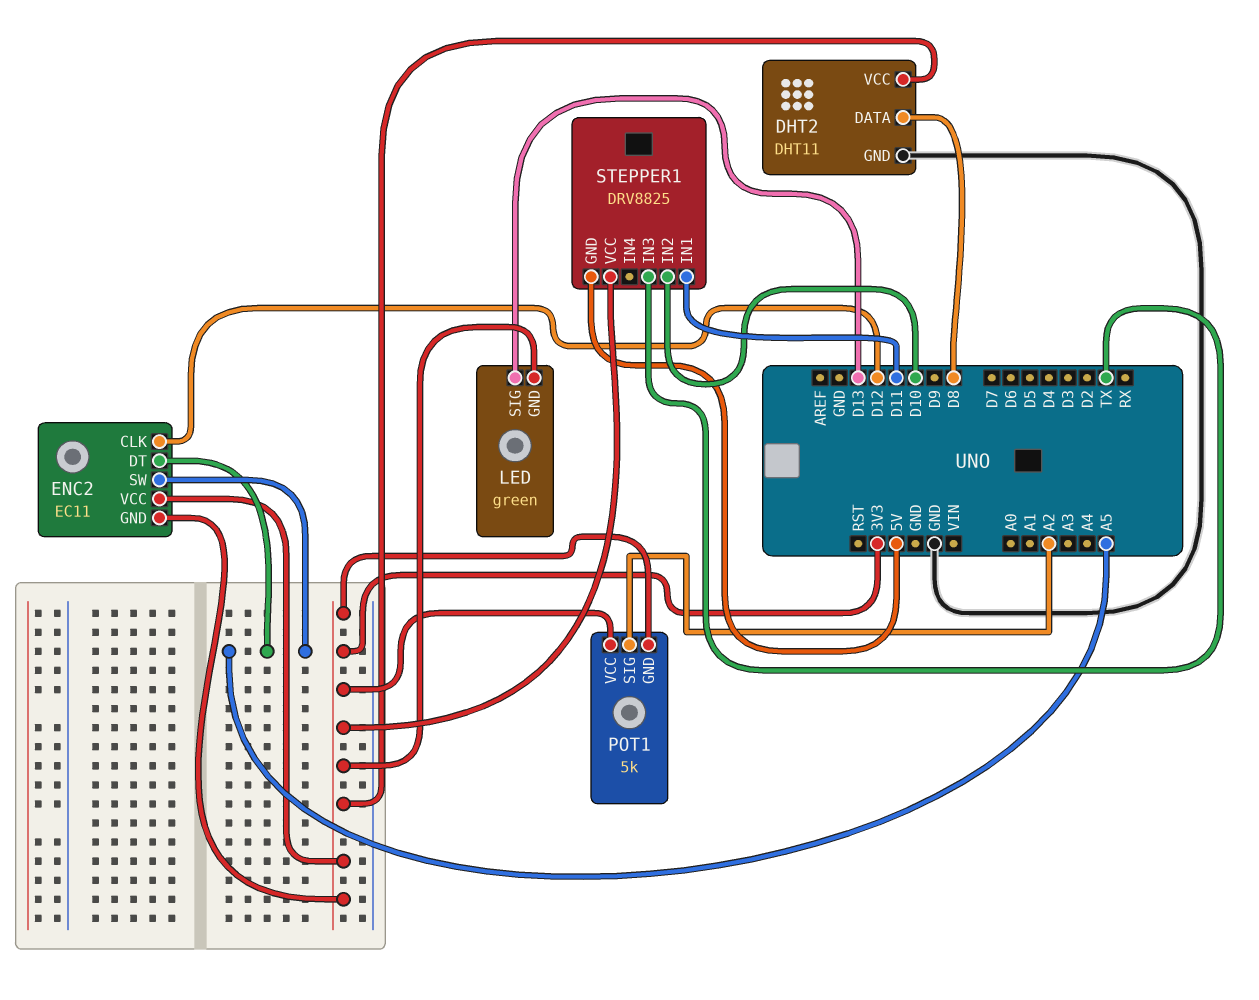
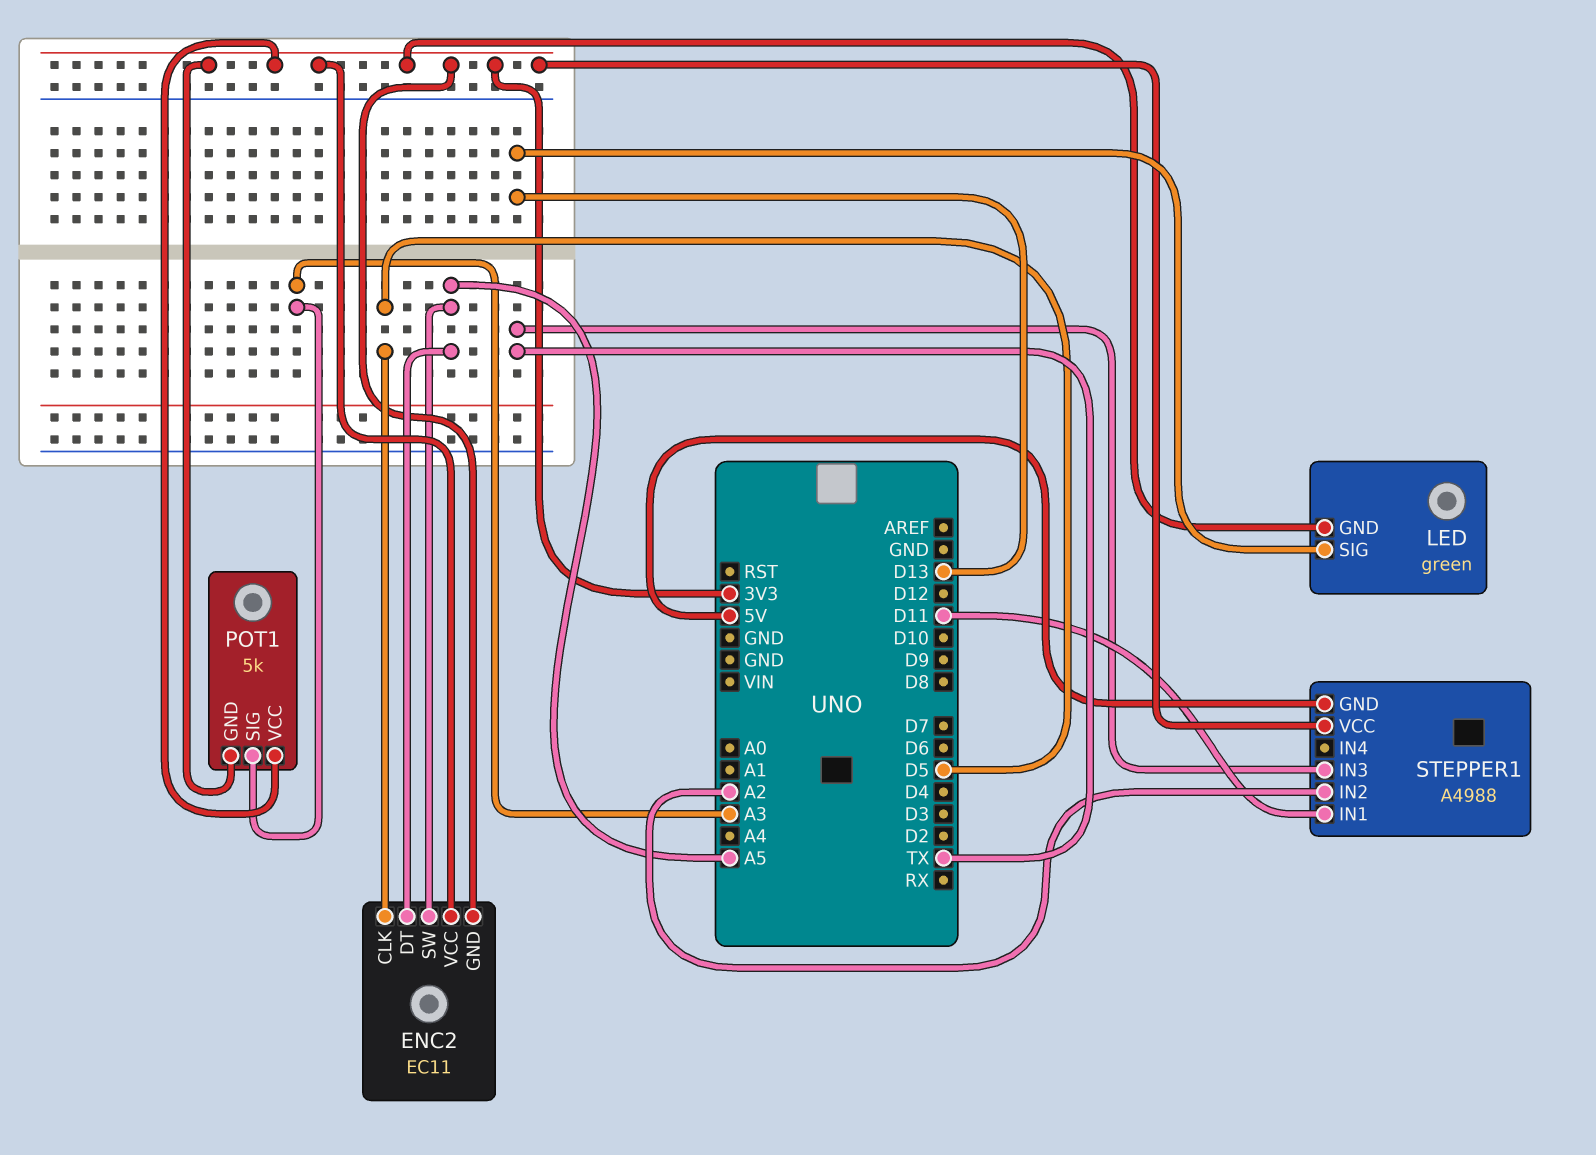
DHT2: DHT11 -> none
DHT2 pin DATA: D8 -> none
DHT2 pin GND: GND -> none
DHT2 pin VCC: 3V3 -> none
ENC2 pin CLK: D12 -> D5
POT1 pin SIG: A2 -> A3
STEPPER1: DRV8825 -> A4988
STEPPER1 pin IN2: D10 -> A2

